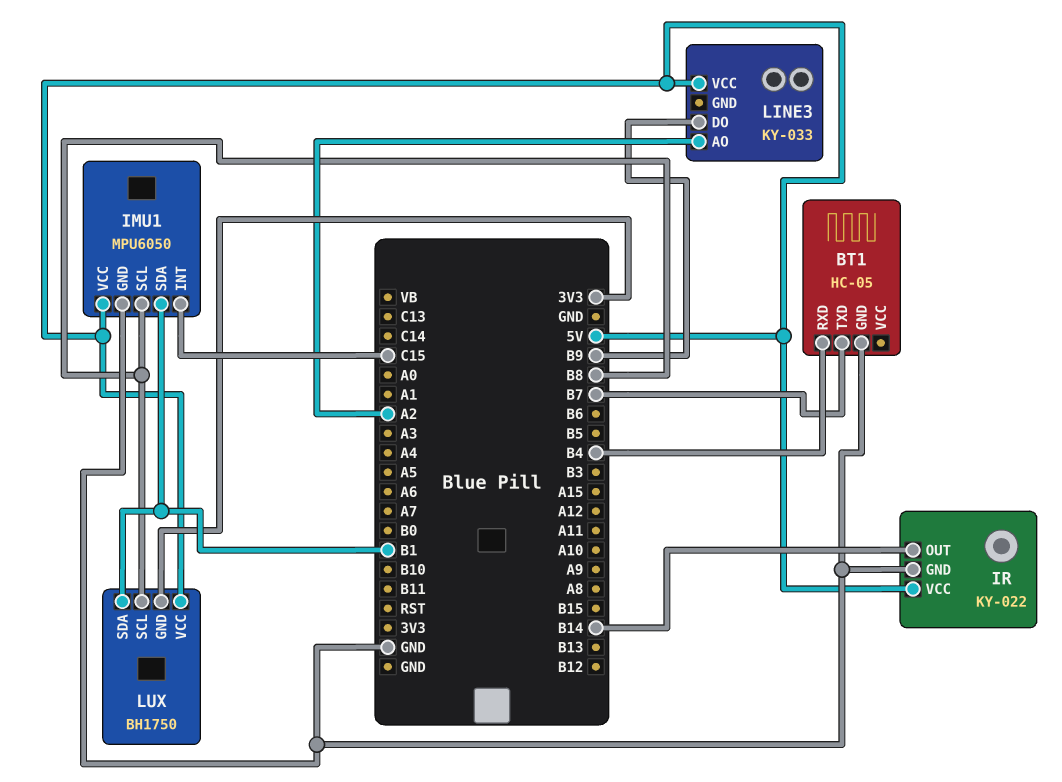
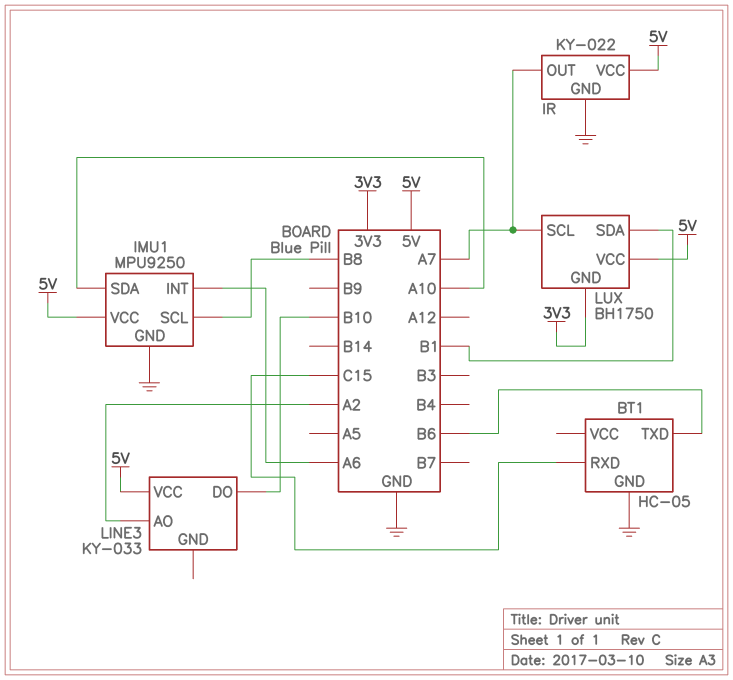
BT1 pin RXD: B4 -> C15
BT1 pin TXD: B7 -> B6
IMU1: MPU6050 -> MPU9250
IMU1 pin INT: C15 -> A6
IMU1 pin SDA: B1 -> A10
IR pin OUT: B14 -> A7
LINE3 pin DO: B9 -> B10
LUX pin SCL: B8 -> A7

